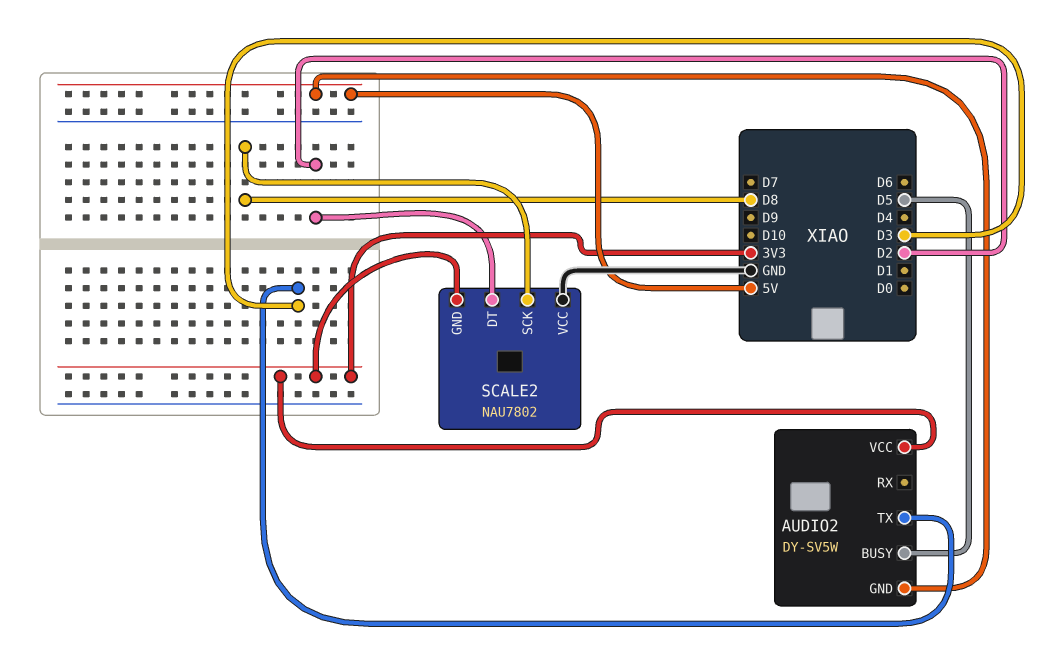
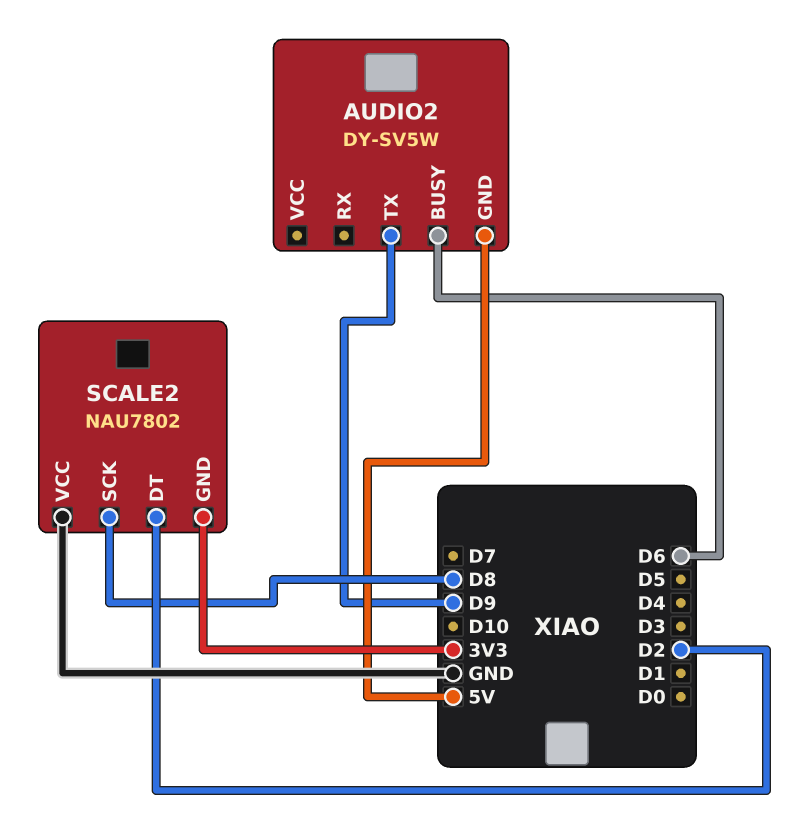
AUDIO2 pin BUSY: D5 -> D6
AUDIO2 pin TX: D3 -> D9
AUDIO2 pin VCC: 3V3 -> none

